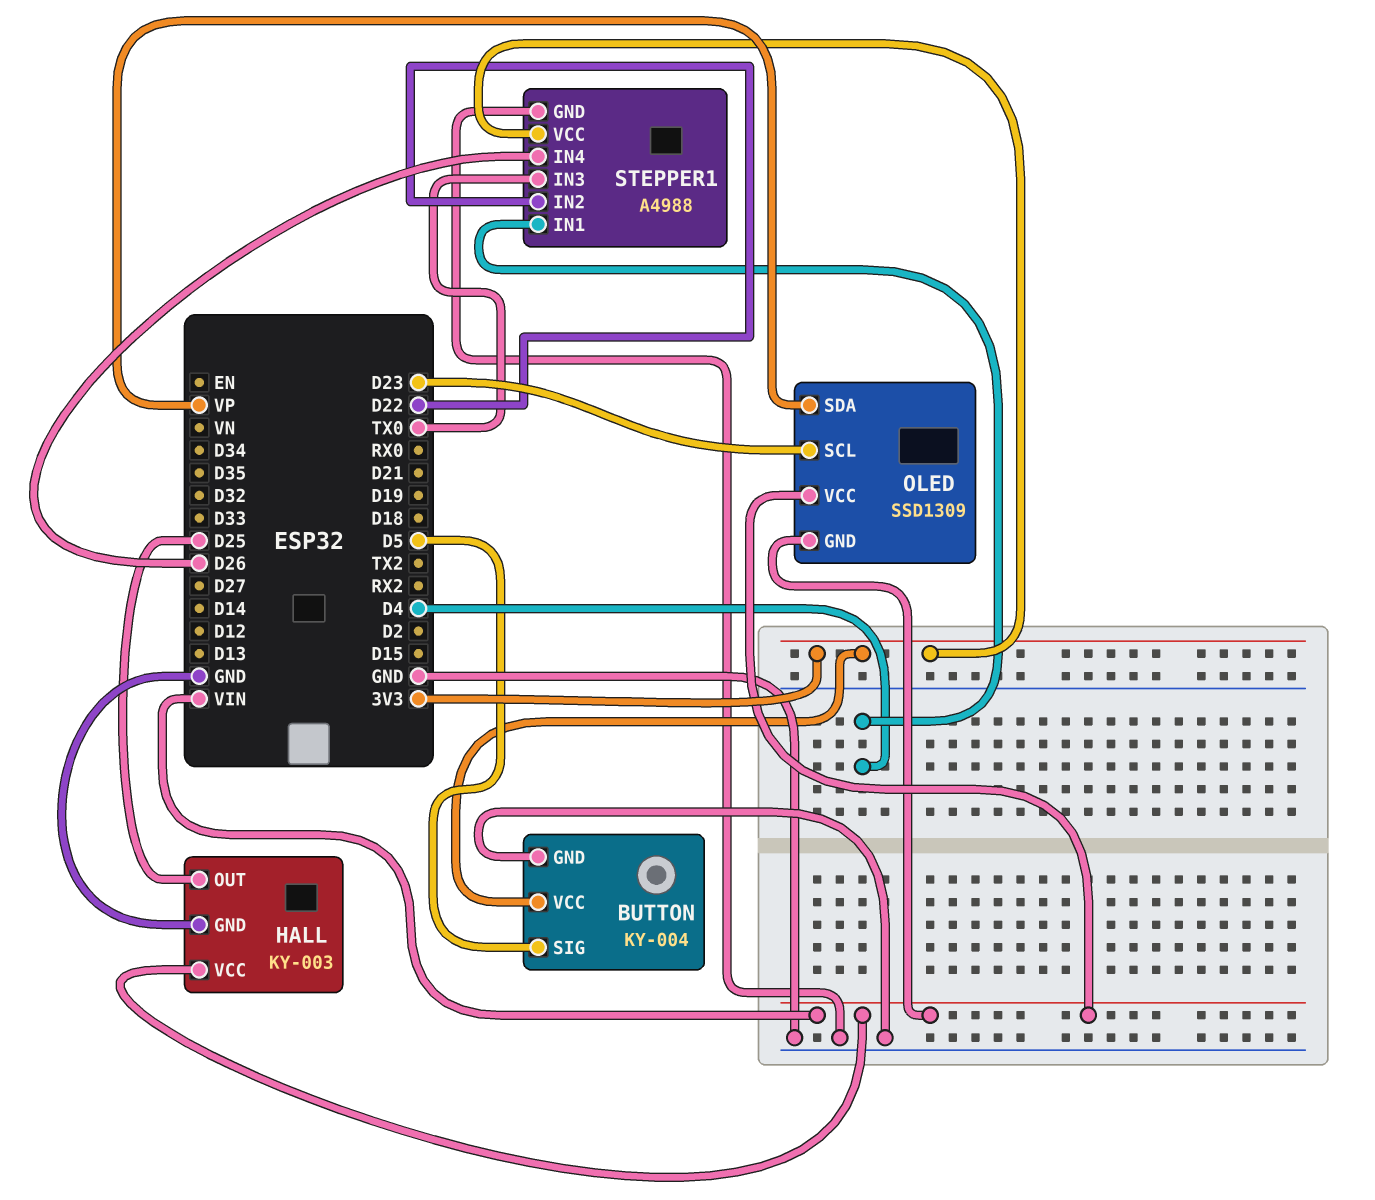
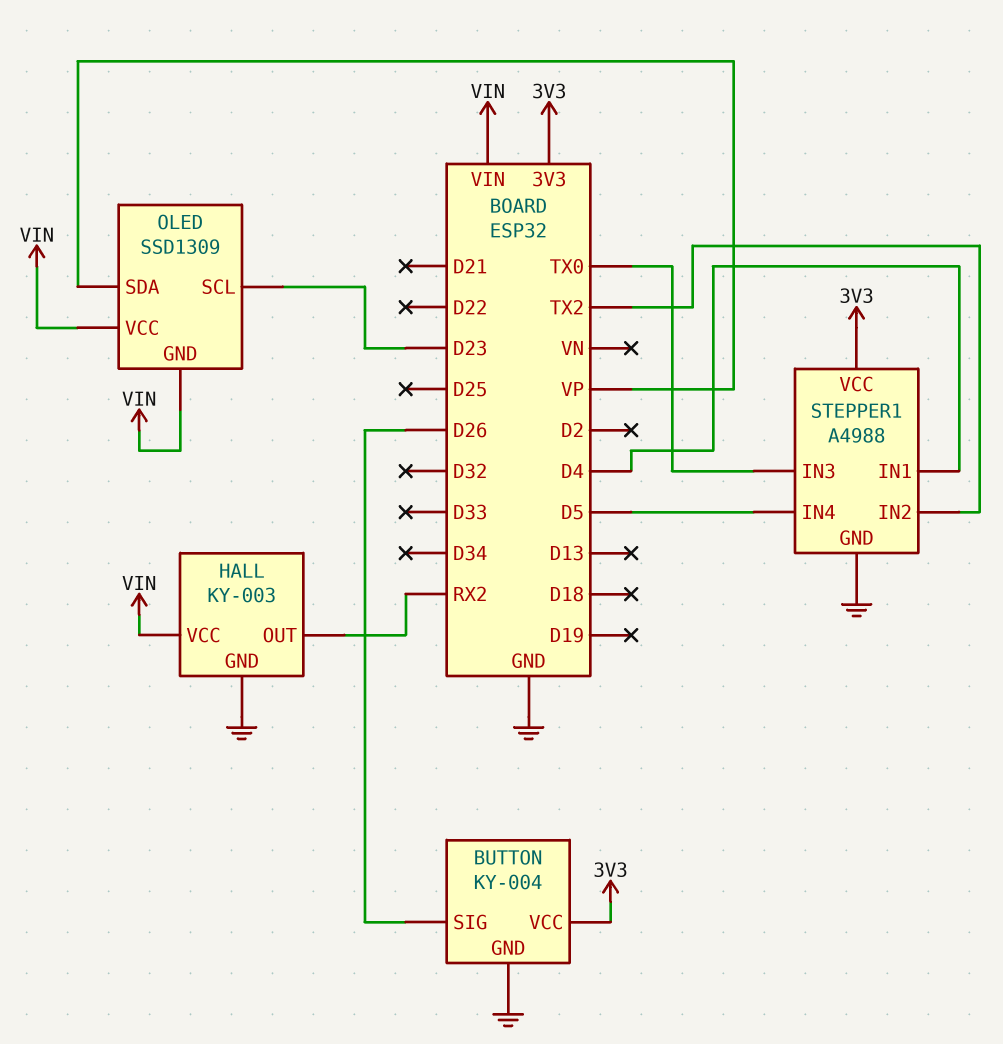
BUTTON pin SIG: D5 -> D26
HALL pin OUT: D25 -> RX2
STEPPER1 pin IN2: D22 -> TX2
STEPPER1 pin IN4: D26 -> D5

